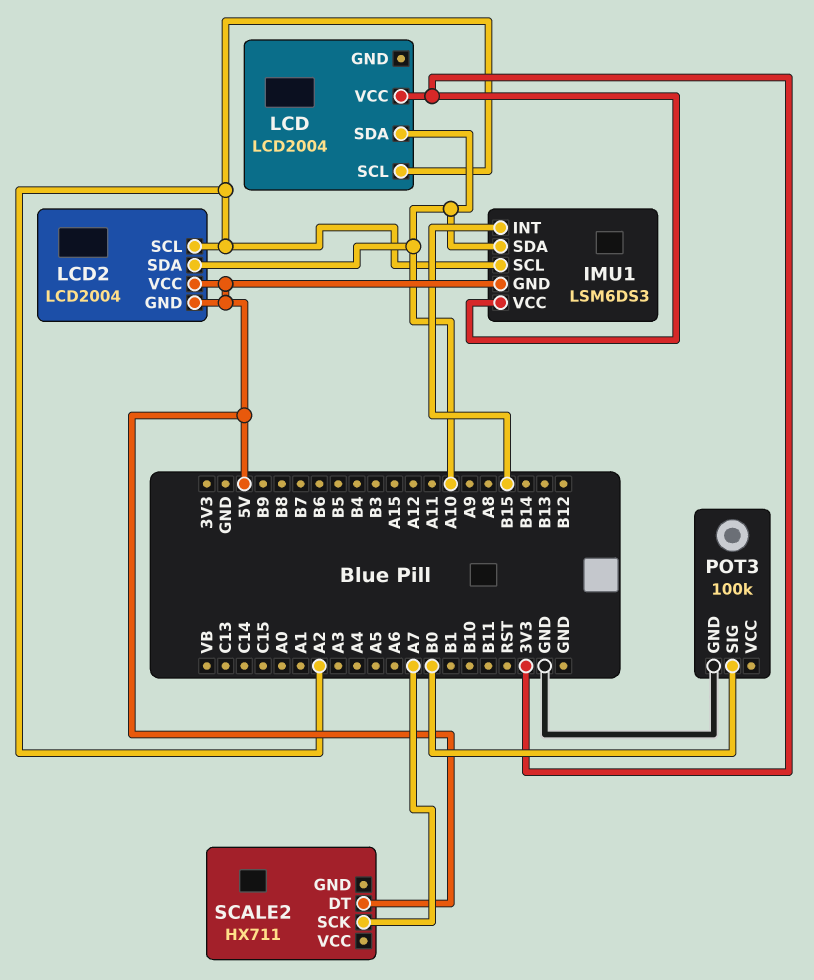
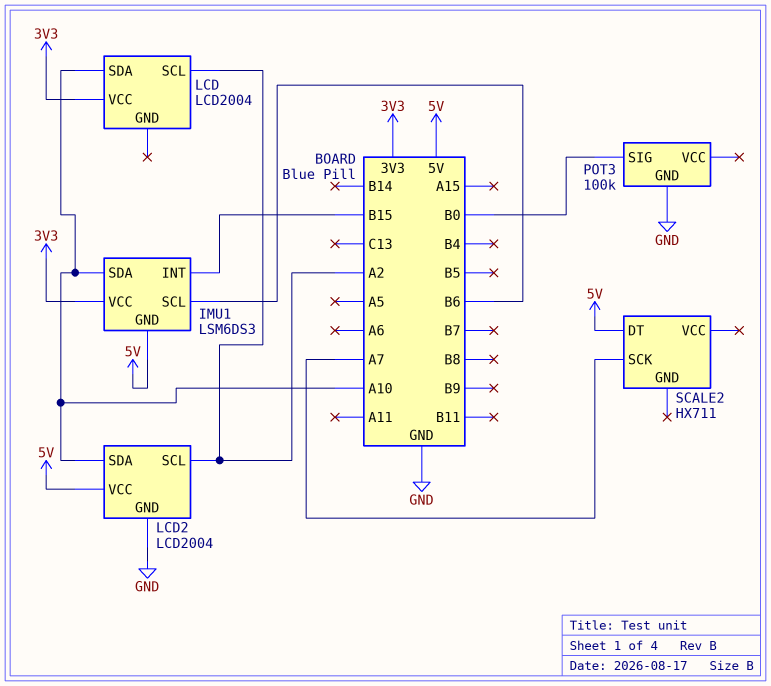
IMU1 pin SCL: A2 -> B6
LCD2 pin GND: 5V -> GND

